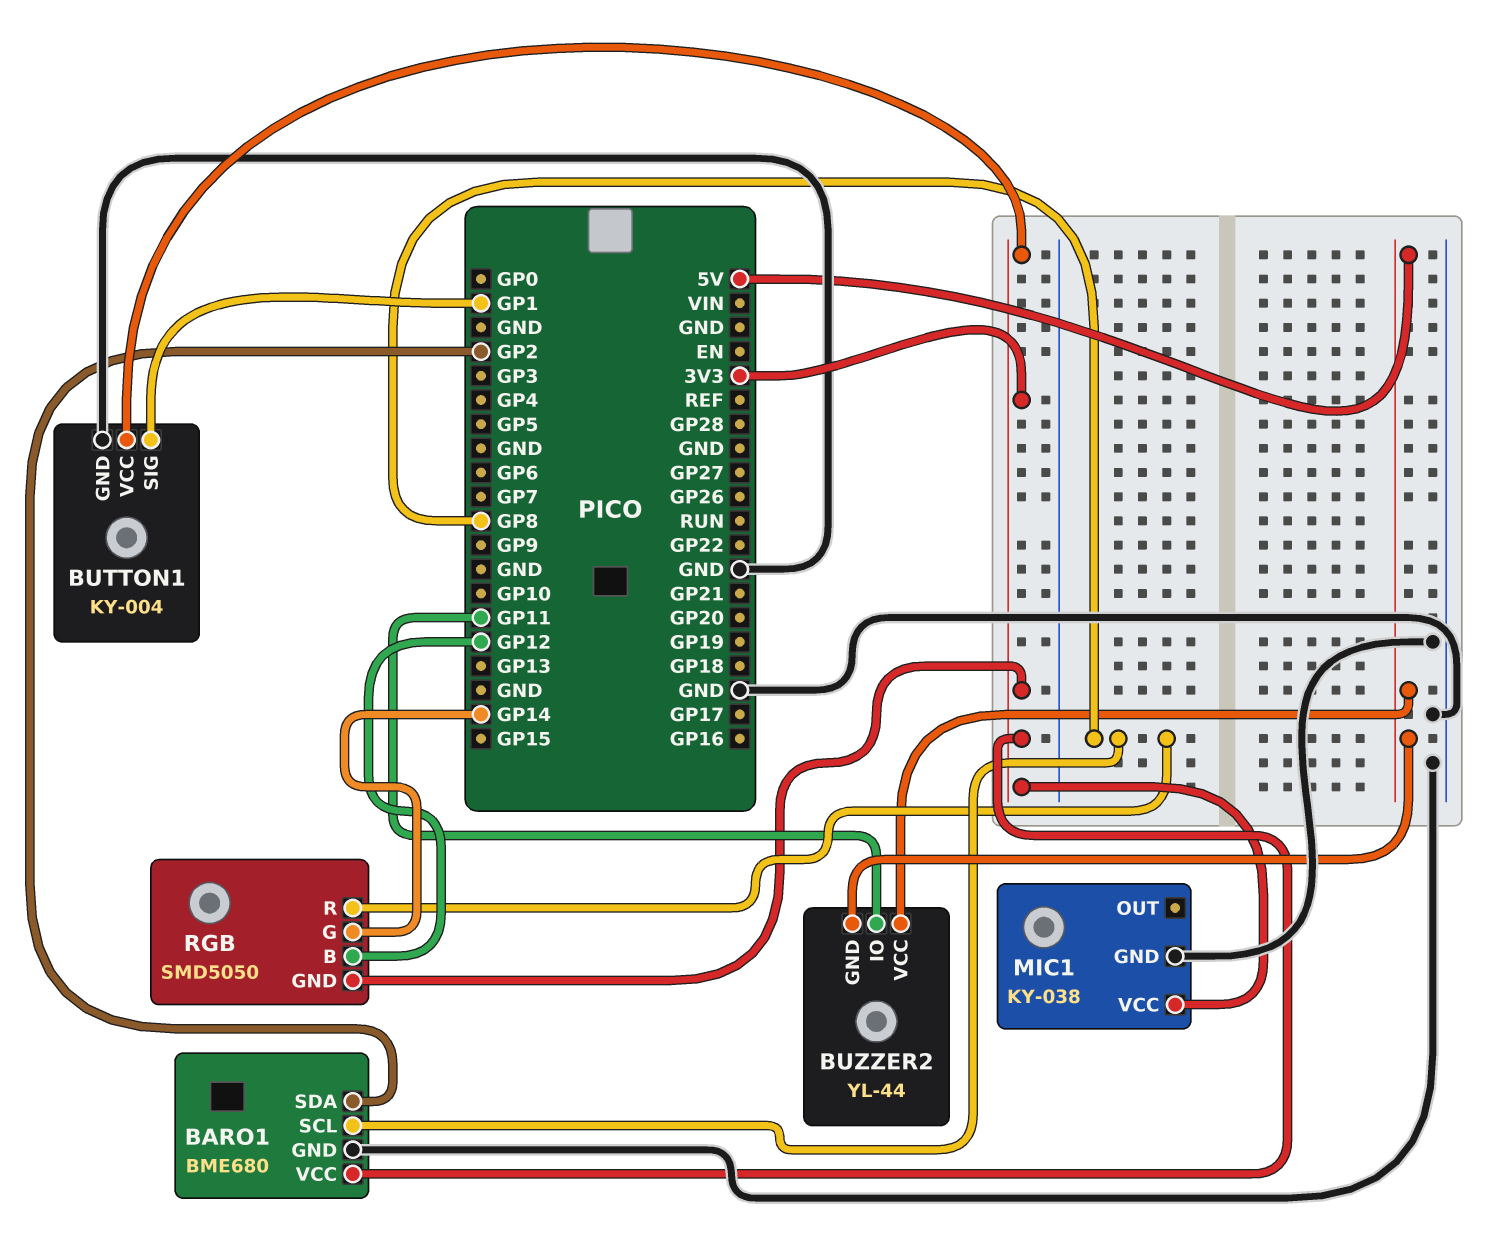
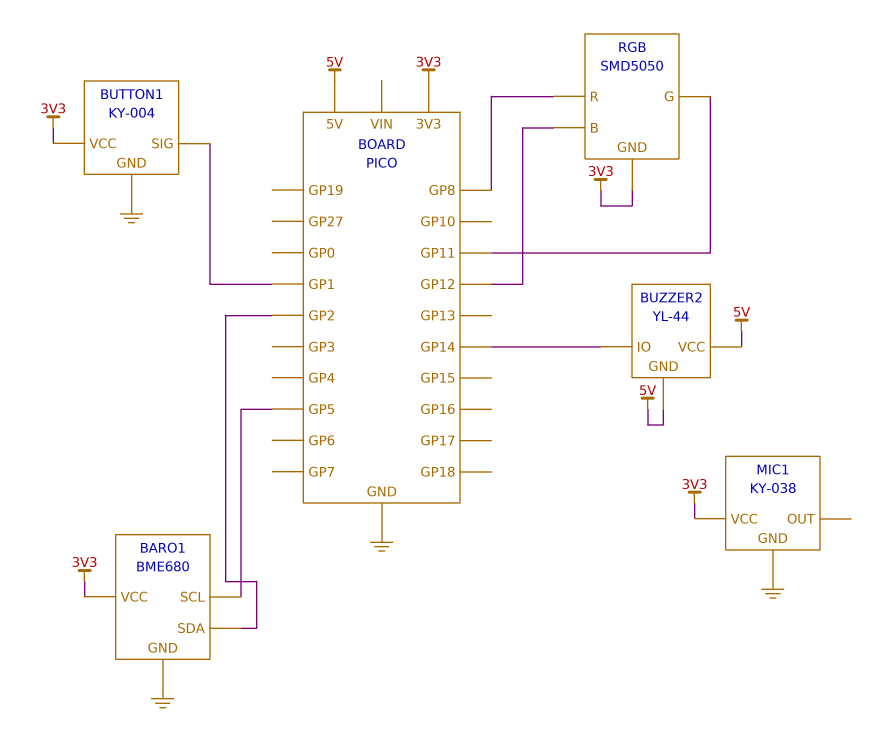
BARO1 pin SCL: GP8 -> GP5
BUZZER2 pin IO: GP11 -> GP14
RGB pin G: GP14 -> GP11

